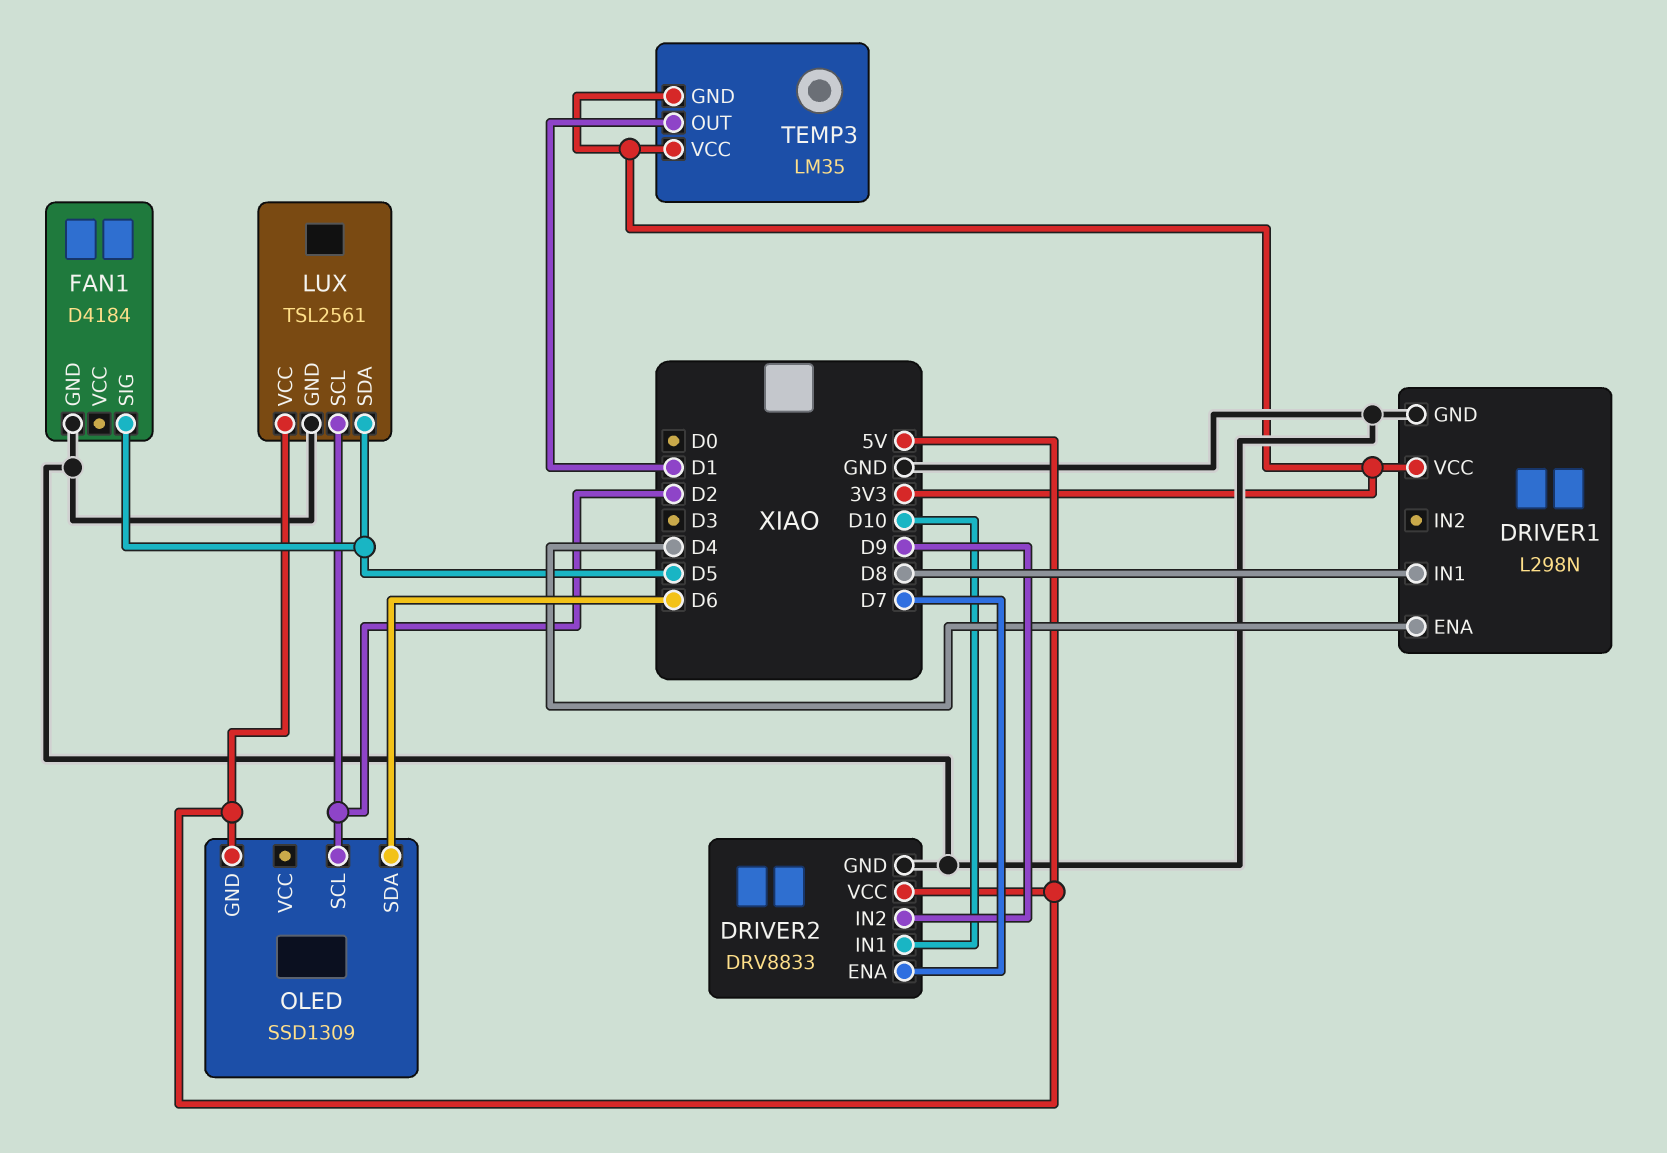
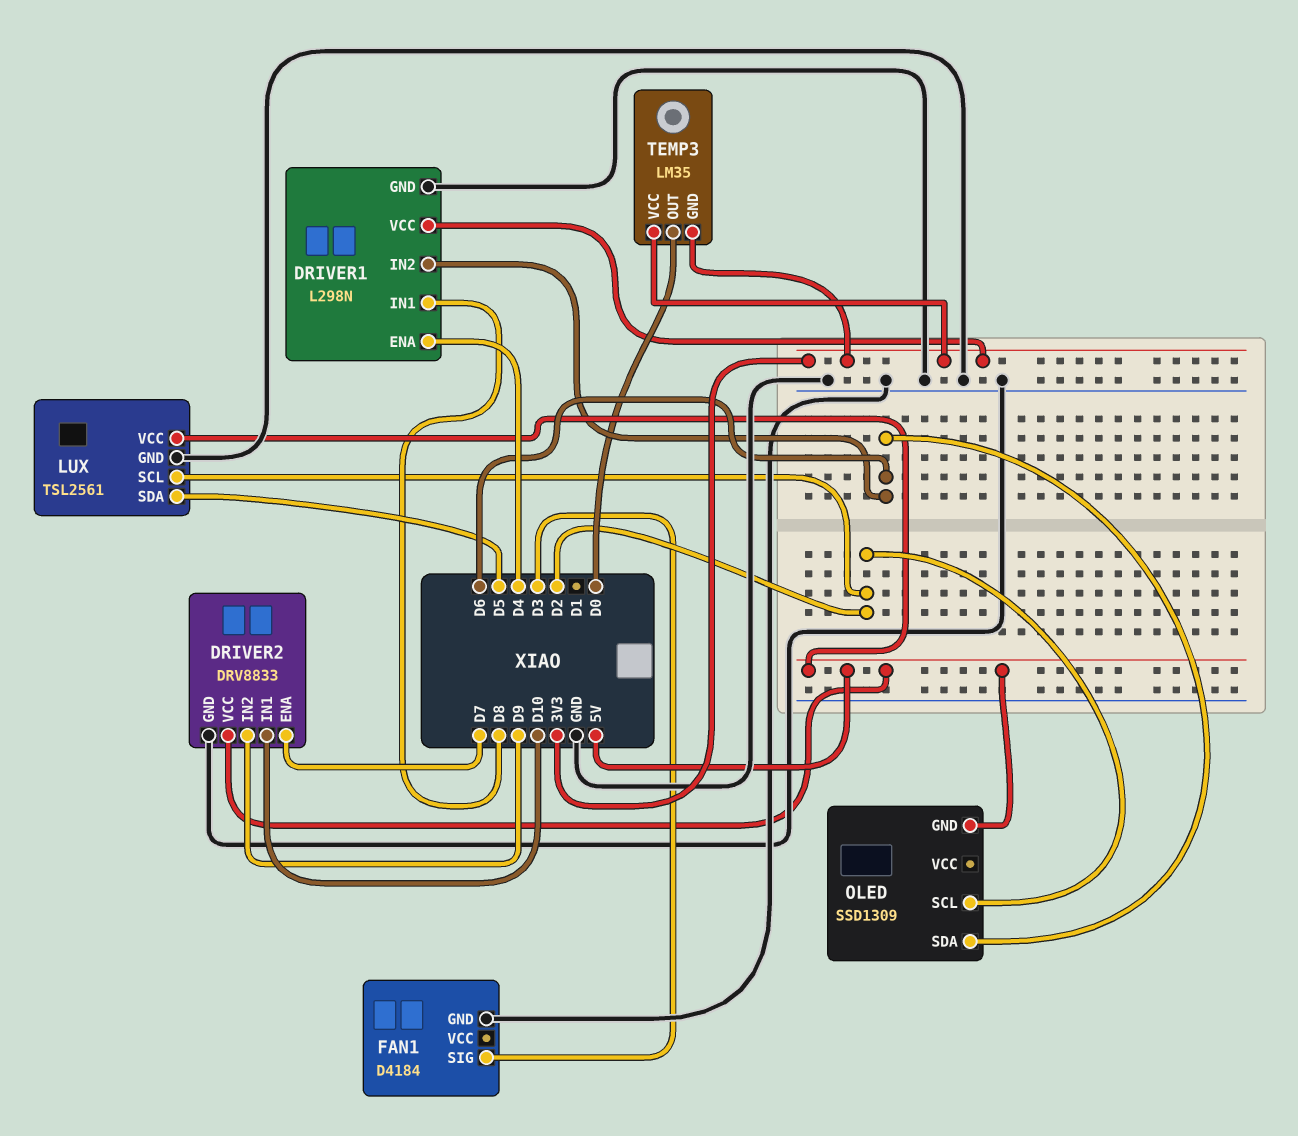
DRIVER1 pin IN2: none -> D6
FAN1 pin SIG: D5 -> D3
TEMP3 pin OUT: D1 -> D0

